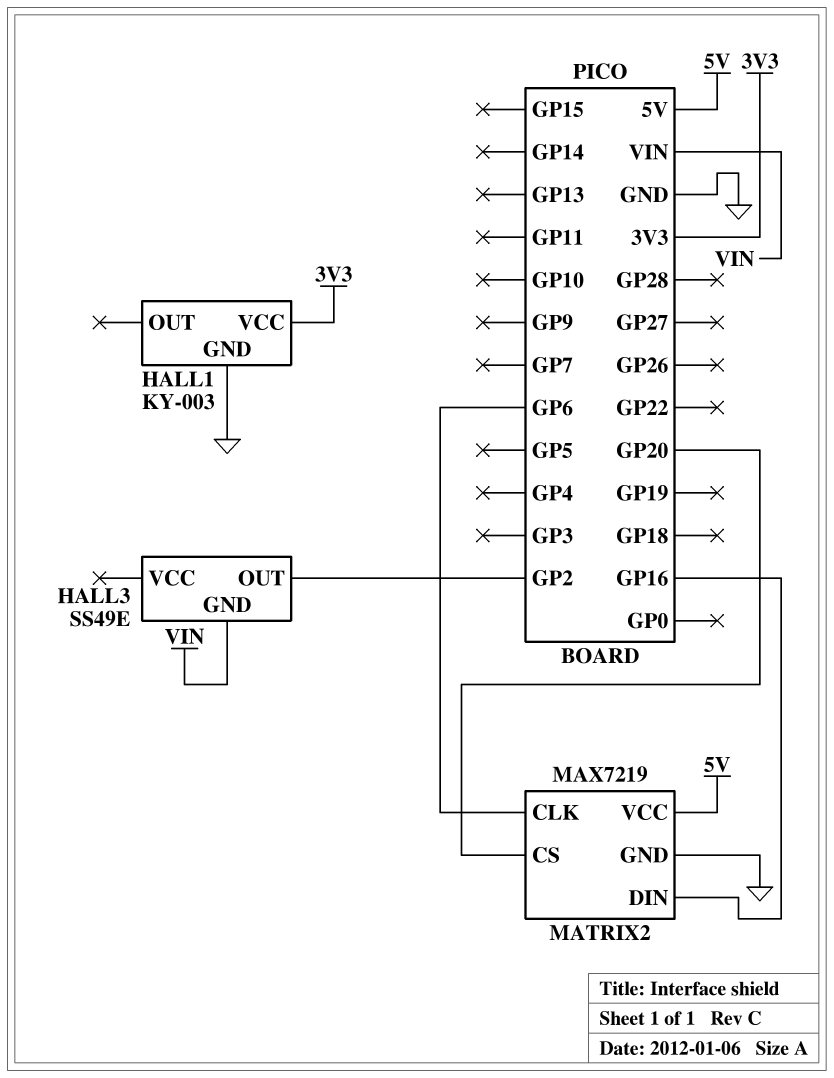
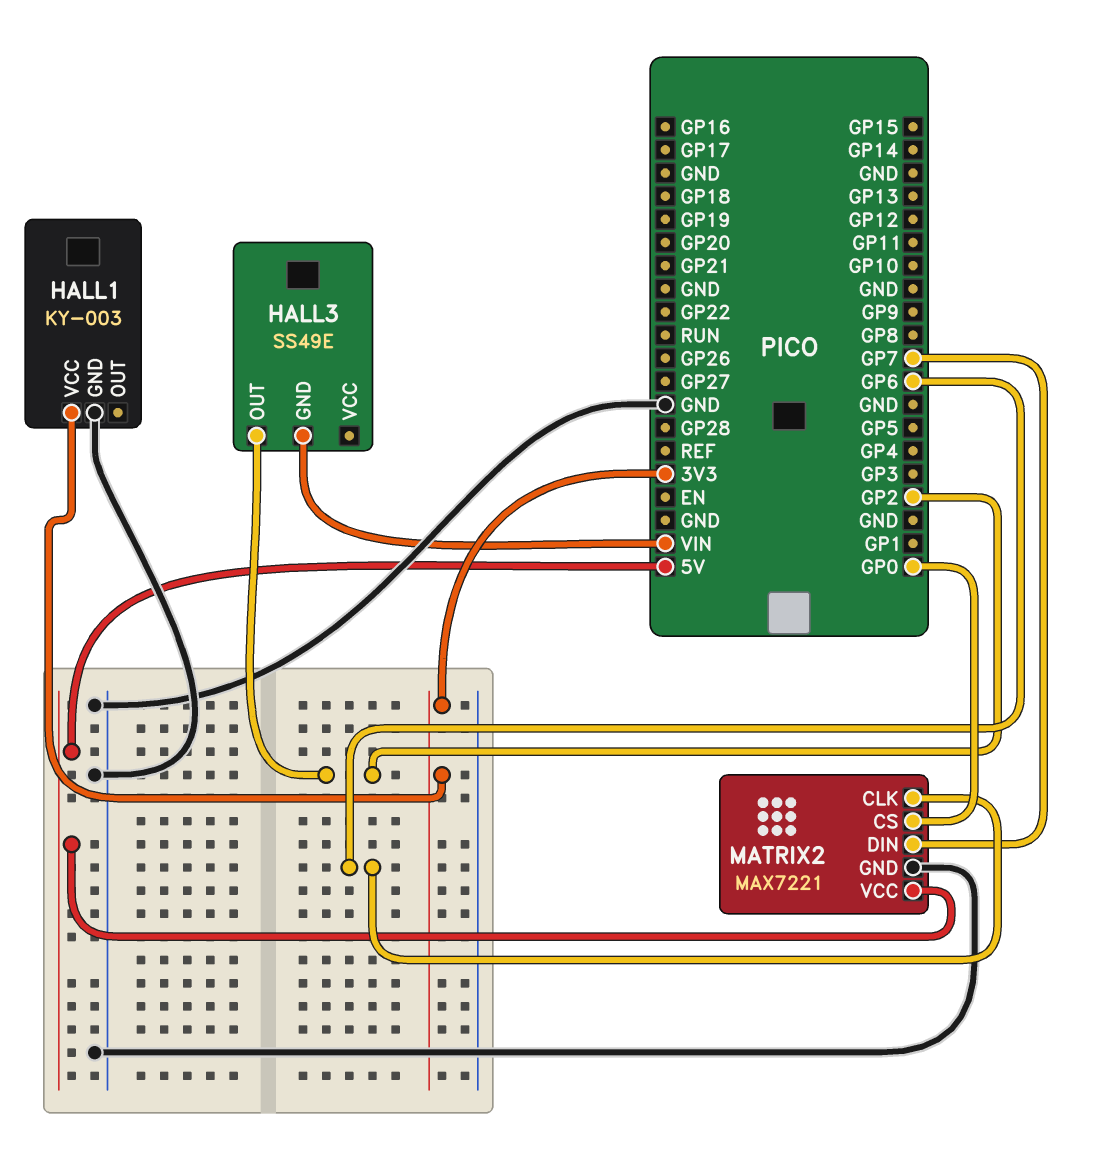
MATRIX2: MAX7219 -> MAX7221
MATRIX2 pin CS: GP20 -> GP0
MATRIX2 pin DIN: GP16 -> GP7

